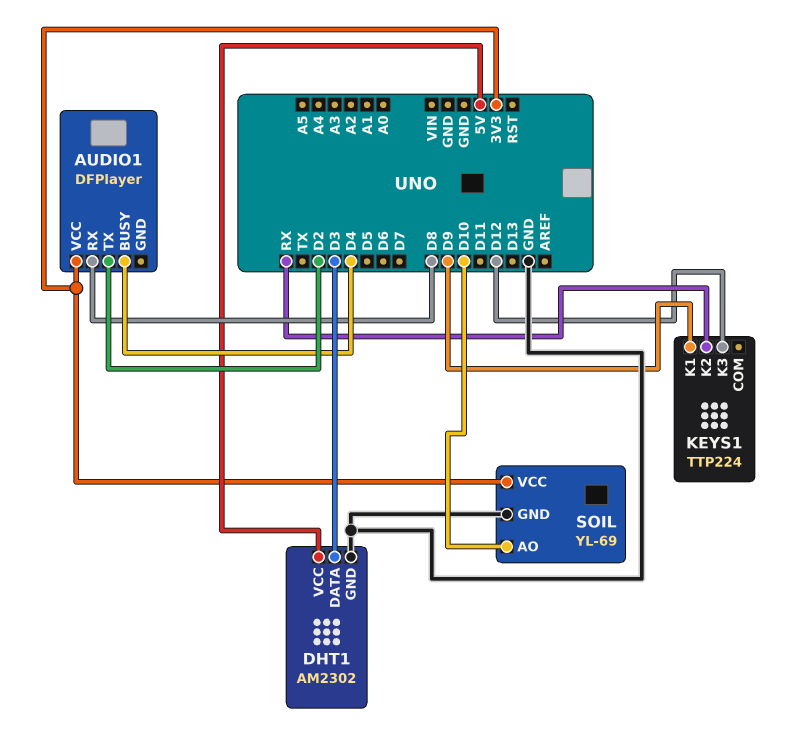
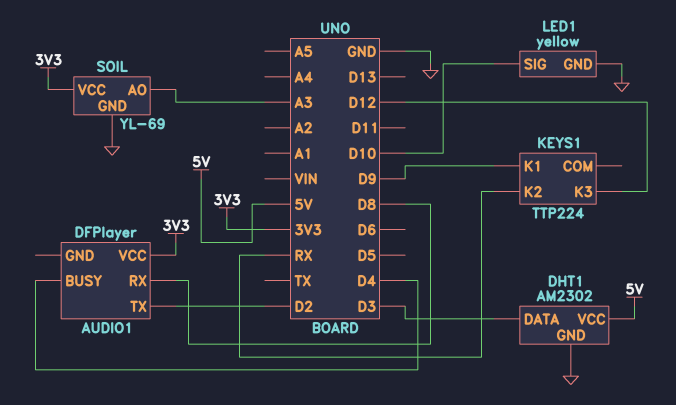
LED1: none -> yellow
LED1 pin GND: none -> GND
LED1 pin SIG: none -> D10
SOIL pin AO: D10 -> A3

